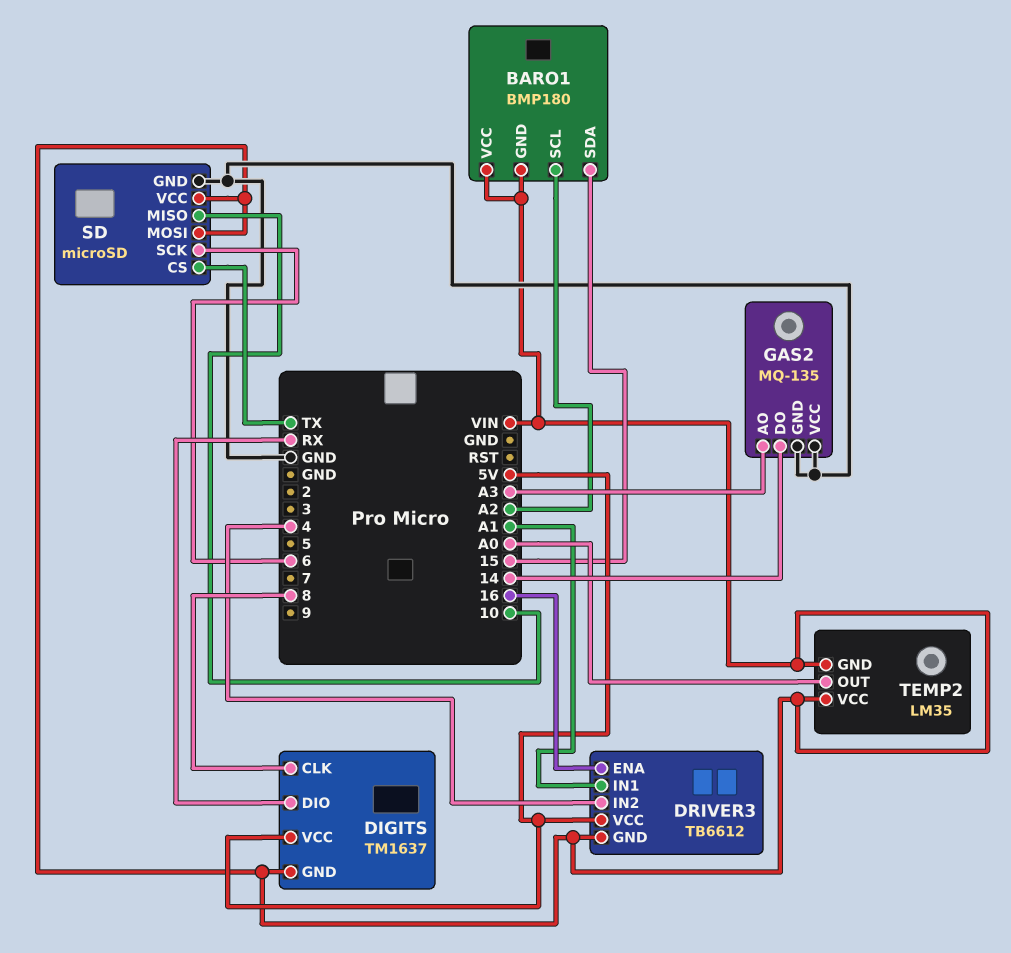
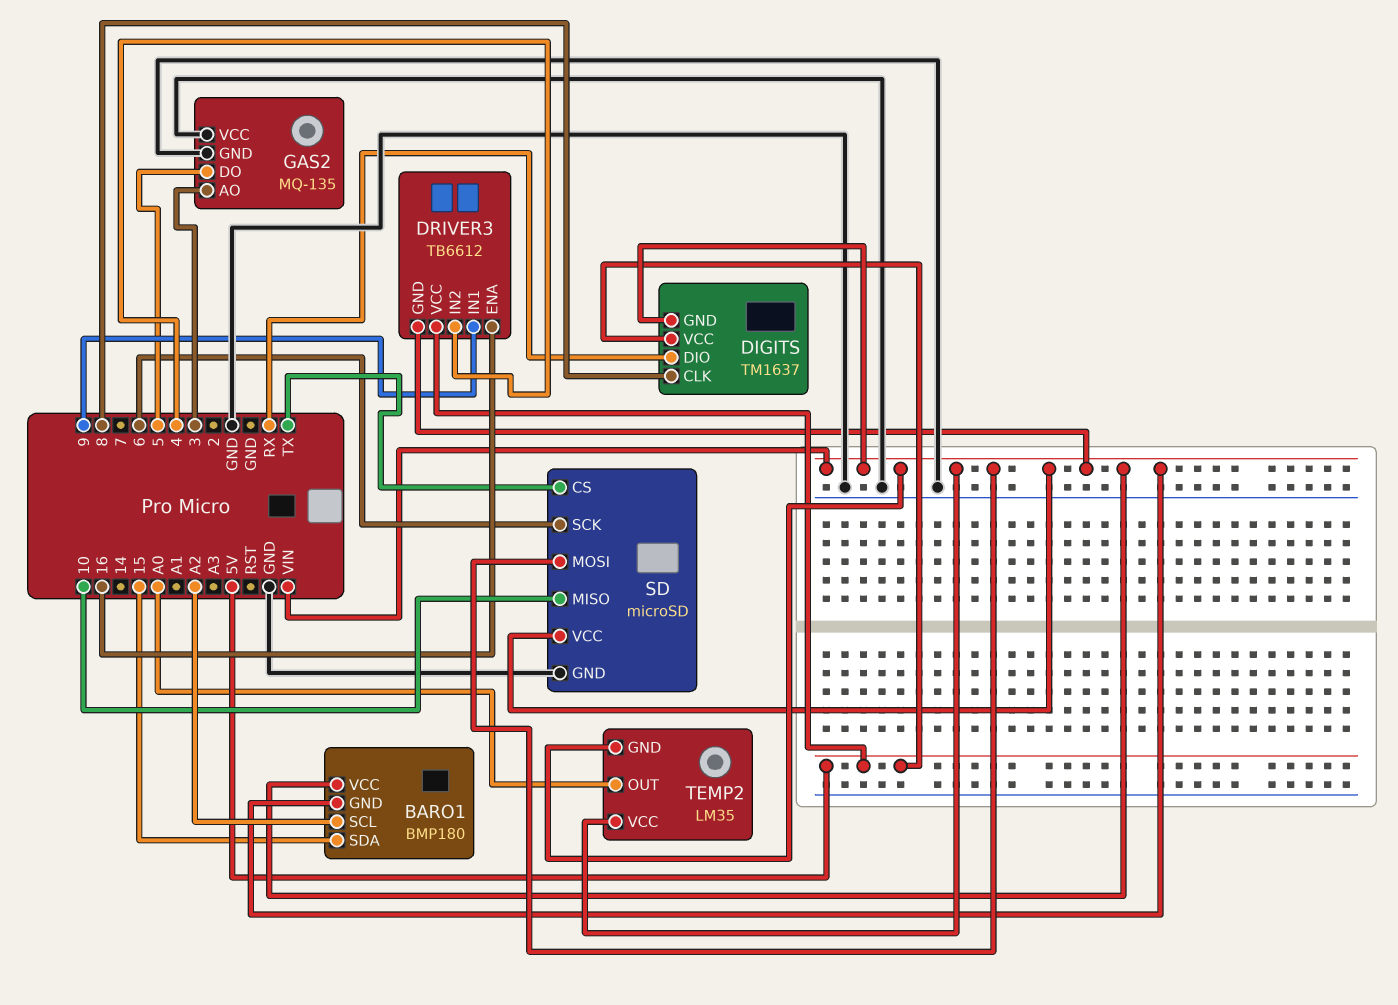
DRIVER3 pin IN1: A1 -> 9
GAS2 pin AO: A3 -> 3
GAS2 pin DO: 14 -> 5

